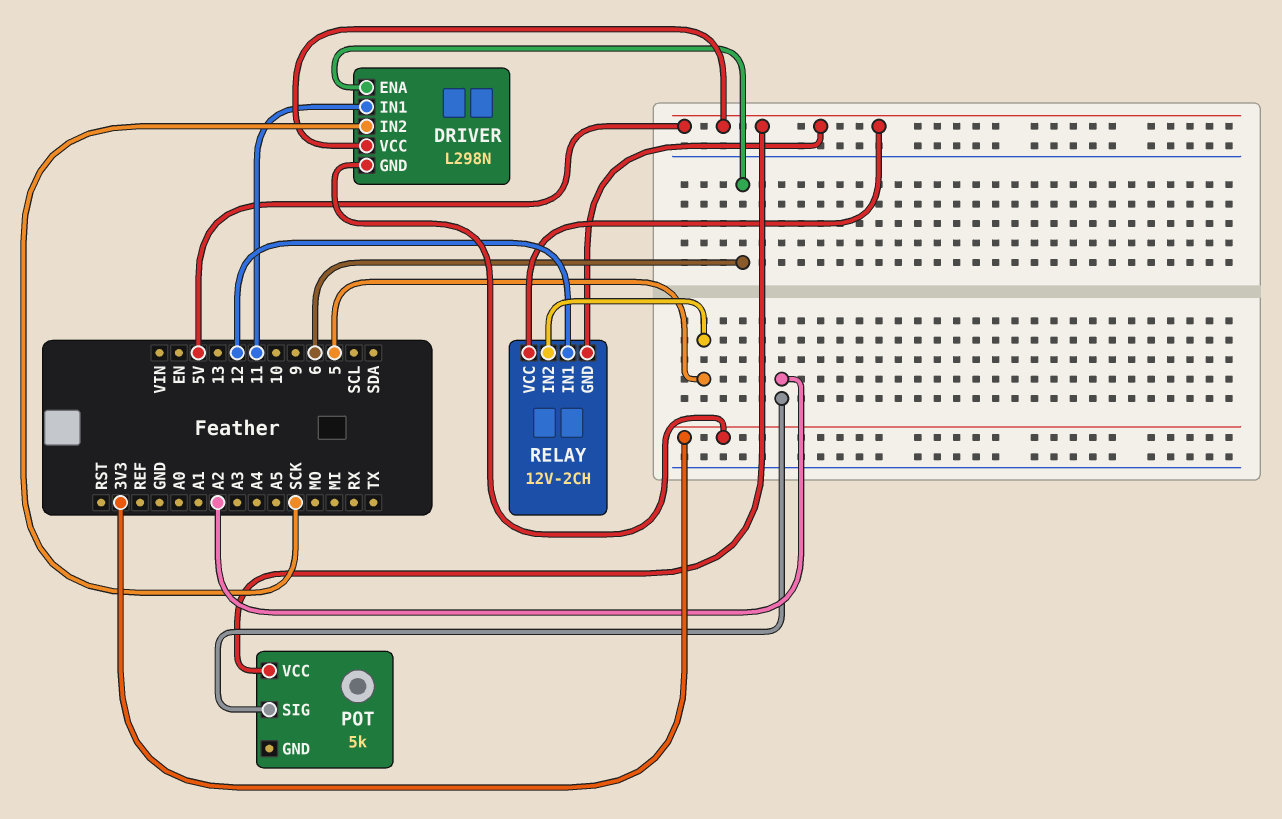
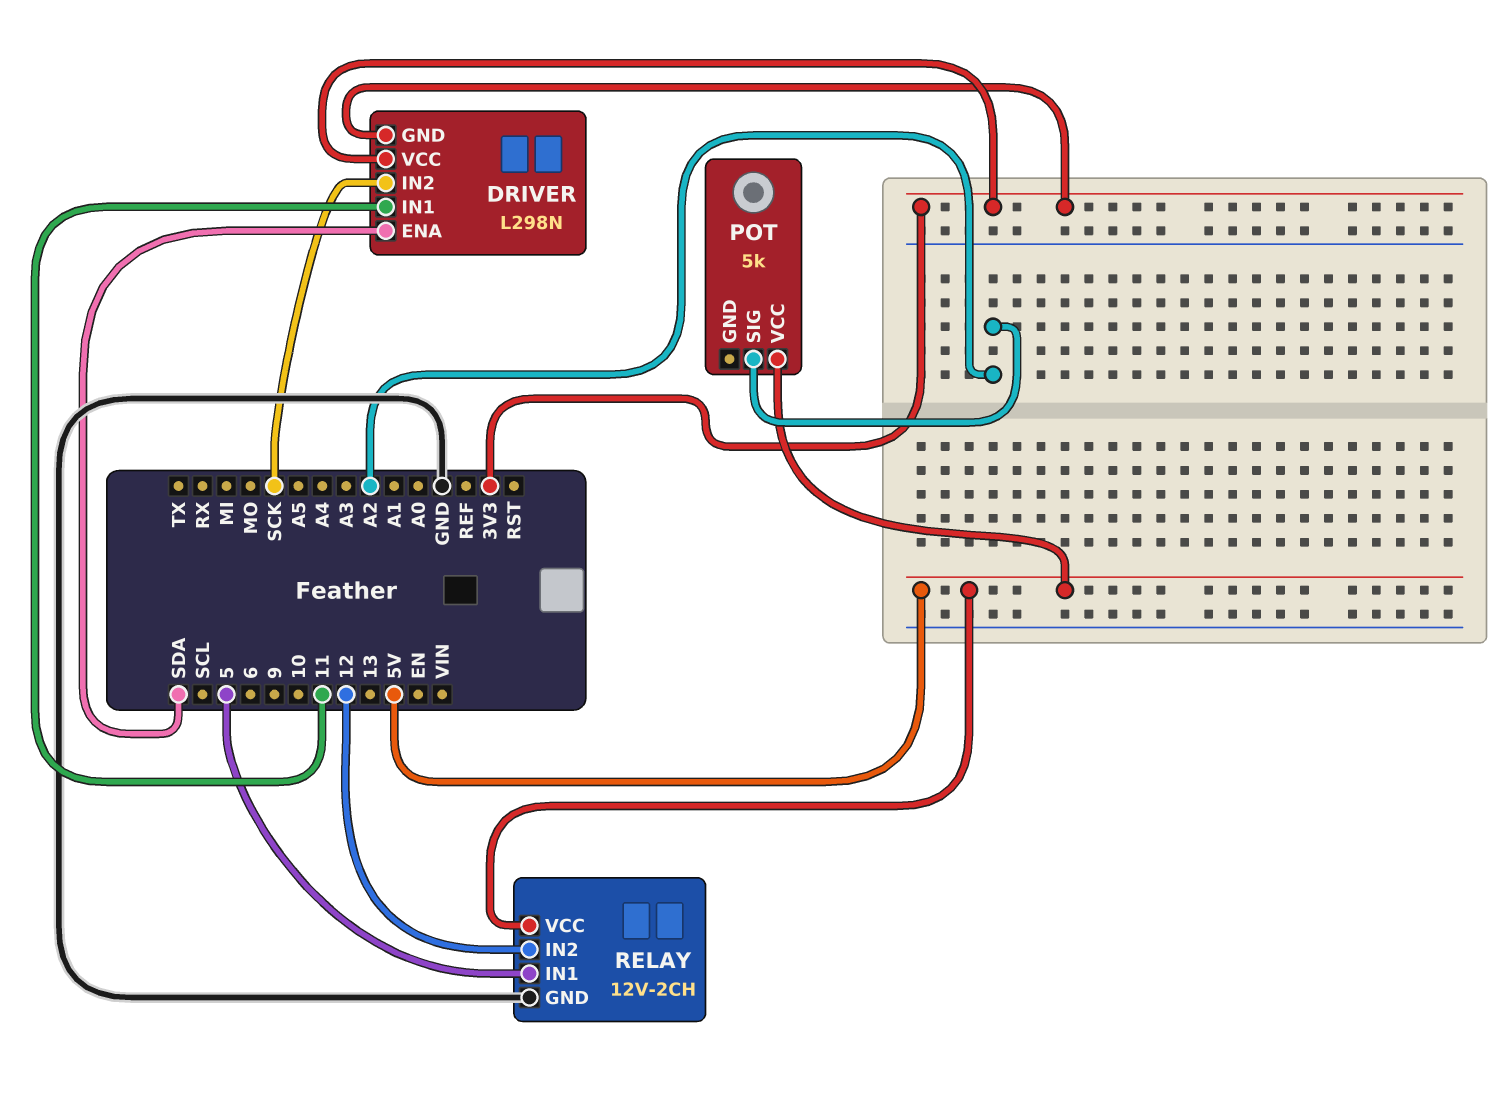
DRIVER pin ENA: 6 -> SDA
DRIVER pin VCC: 5V -> 3V3
RELAY pin GND: 5V -> GND
RELAY pin IN1: 12 -> 5
RELAY pin IN2: 5 -> 12

